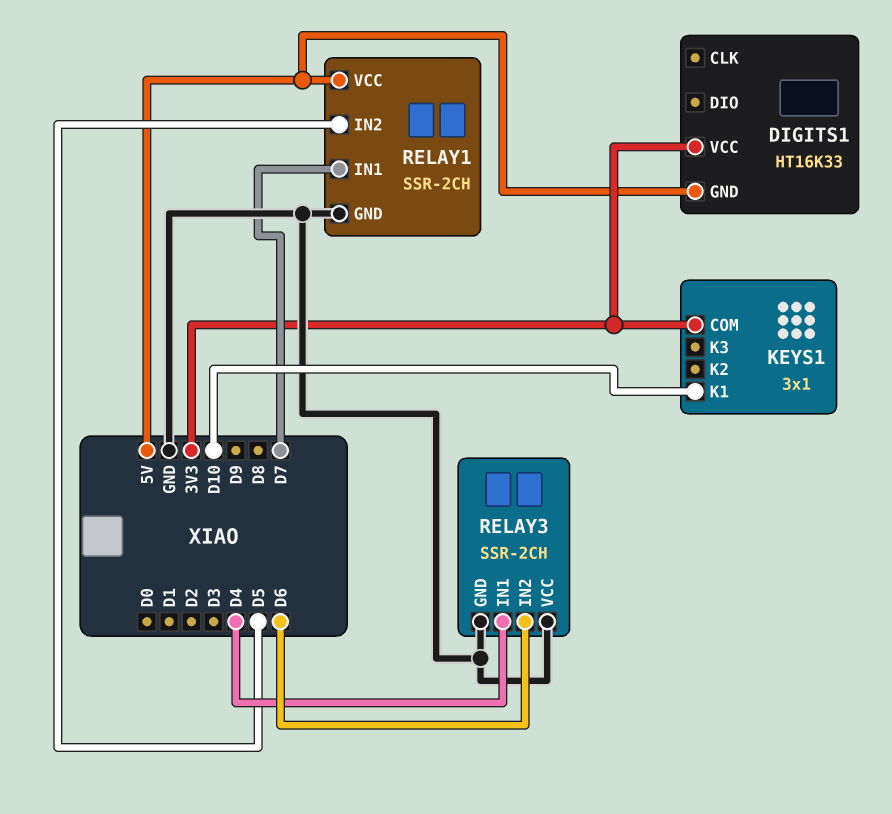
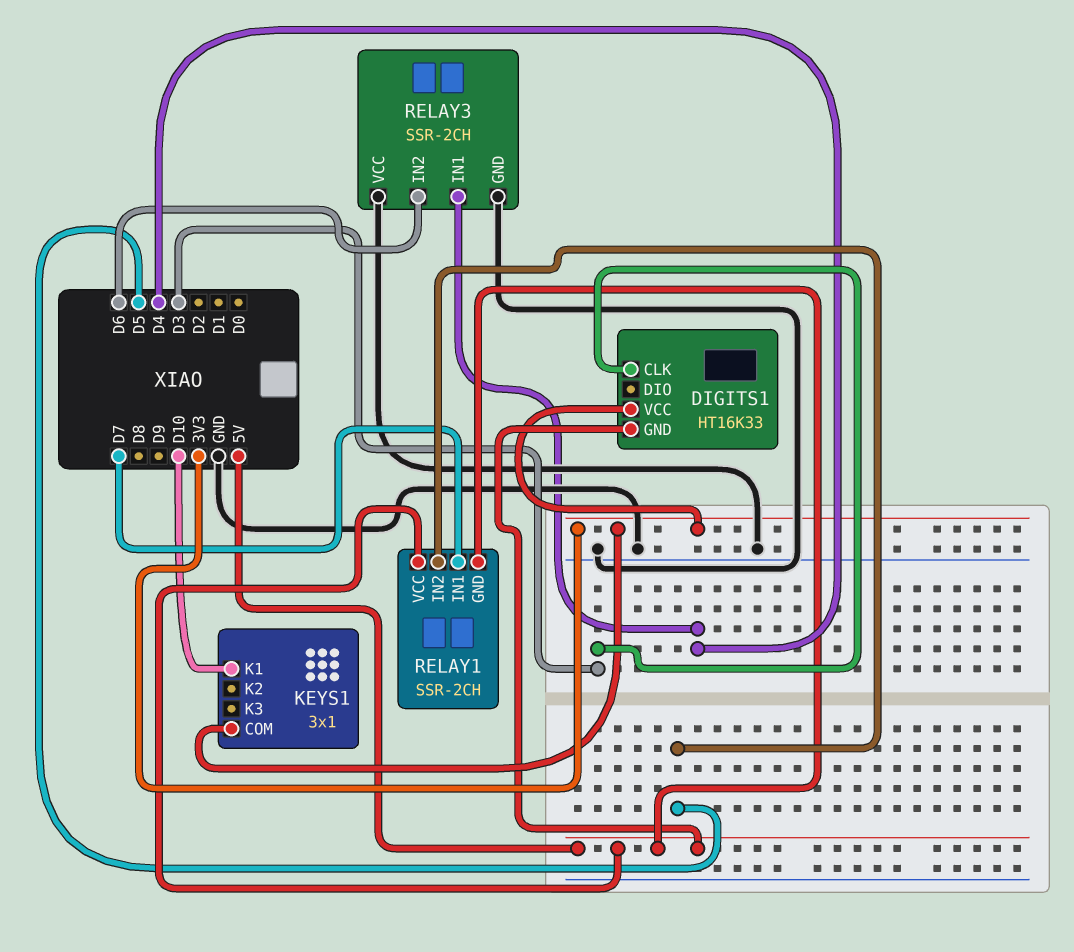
DIGITS1 pin CLK: none -> D3
RELAY1 pin GND: GND -> 5V

